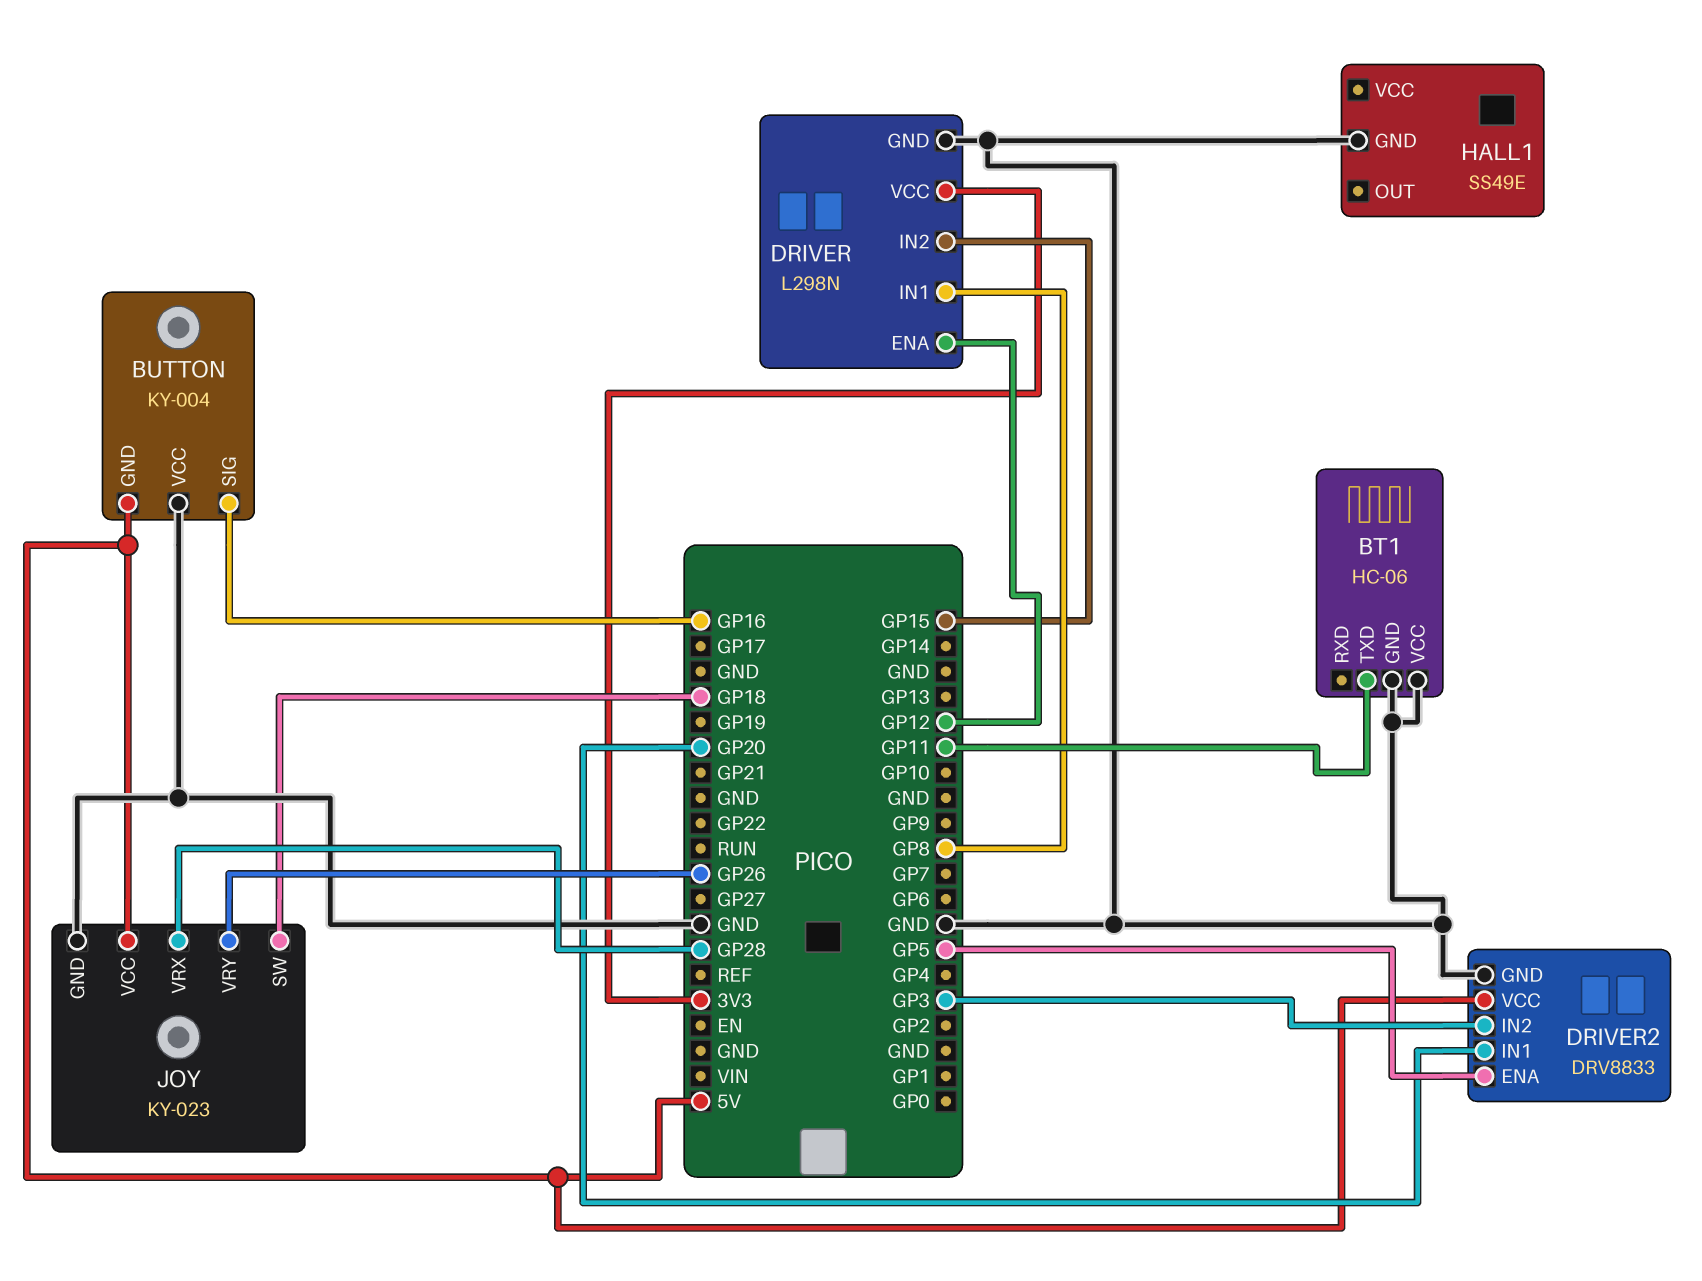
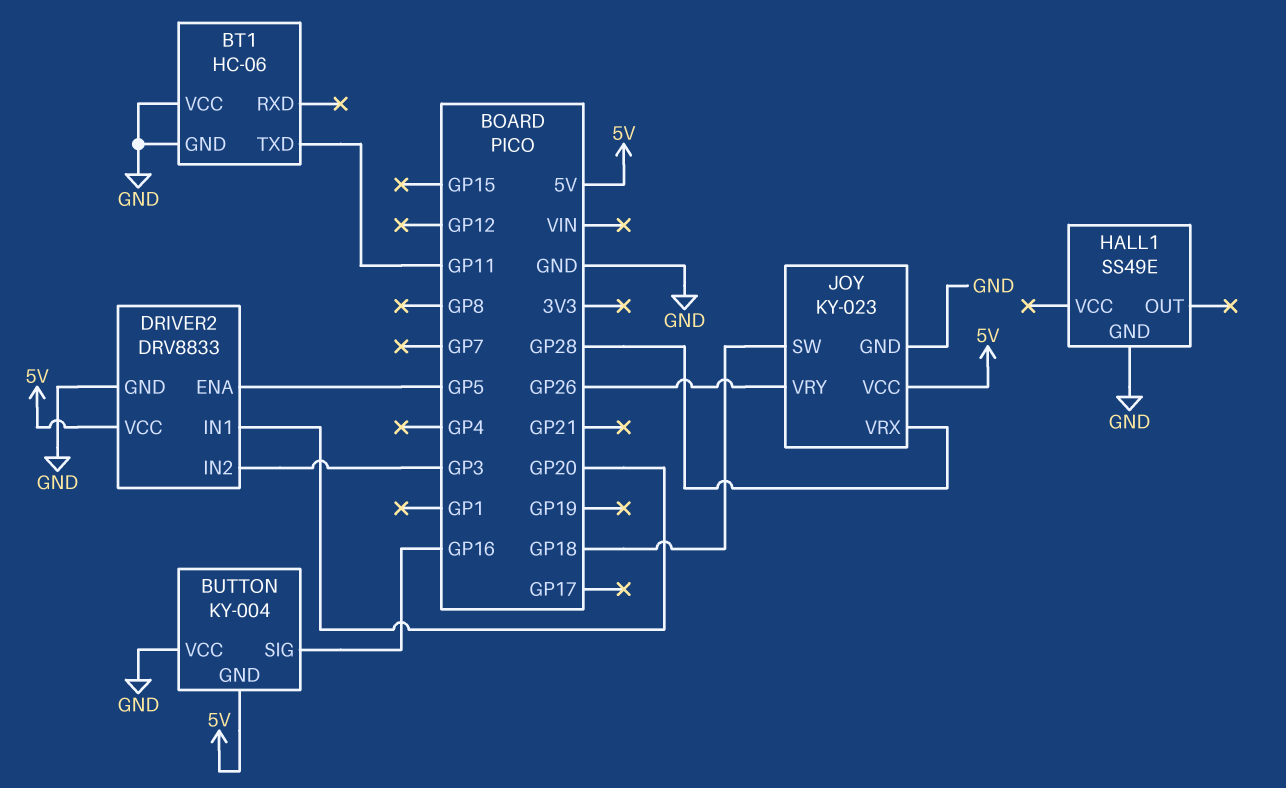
DRIVER: L298N -> none
DRIVER pin ENA: GP12 -> none
DRIVER pin GND: GND -> none
DRIVER pin IN1: GP8 -> none
DRIVER pin IN2: GP15 -> none
DRIVER pin VCC: 3V3 -> none

